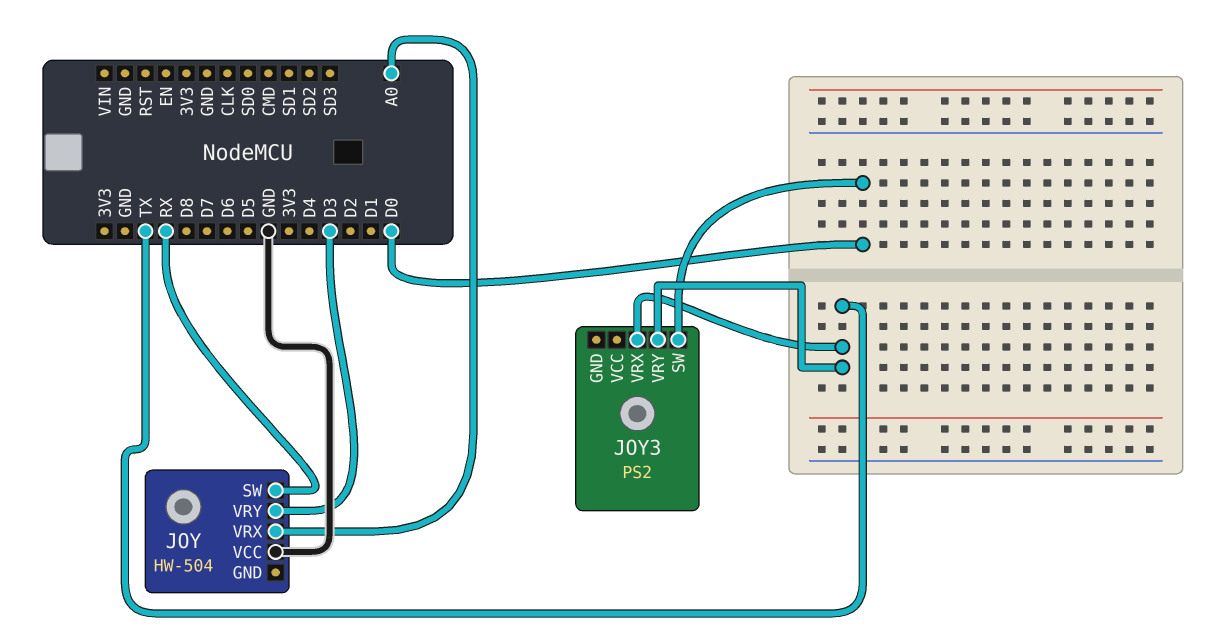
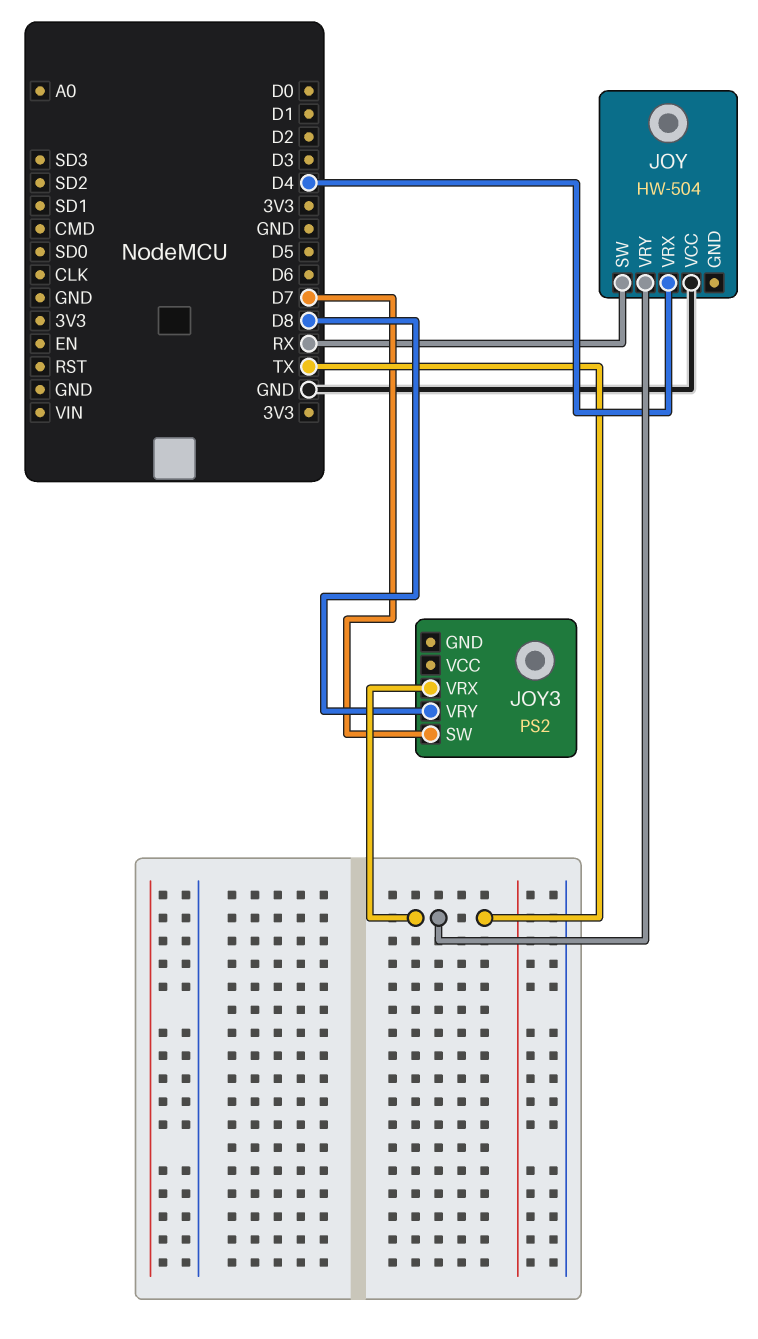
JOY pin VRX: A0 -> D4
JOY pin VRY: D3 -> TX
JOY3 pin SW: D0 -> D7
JOY3 pin VRY: TX -> D8

